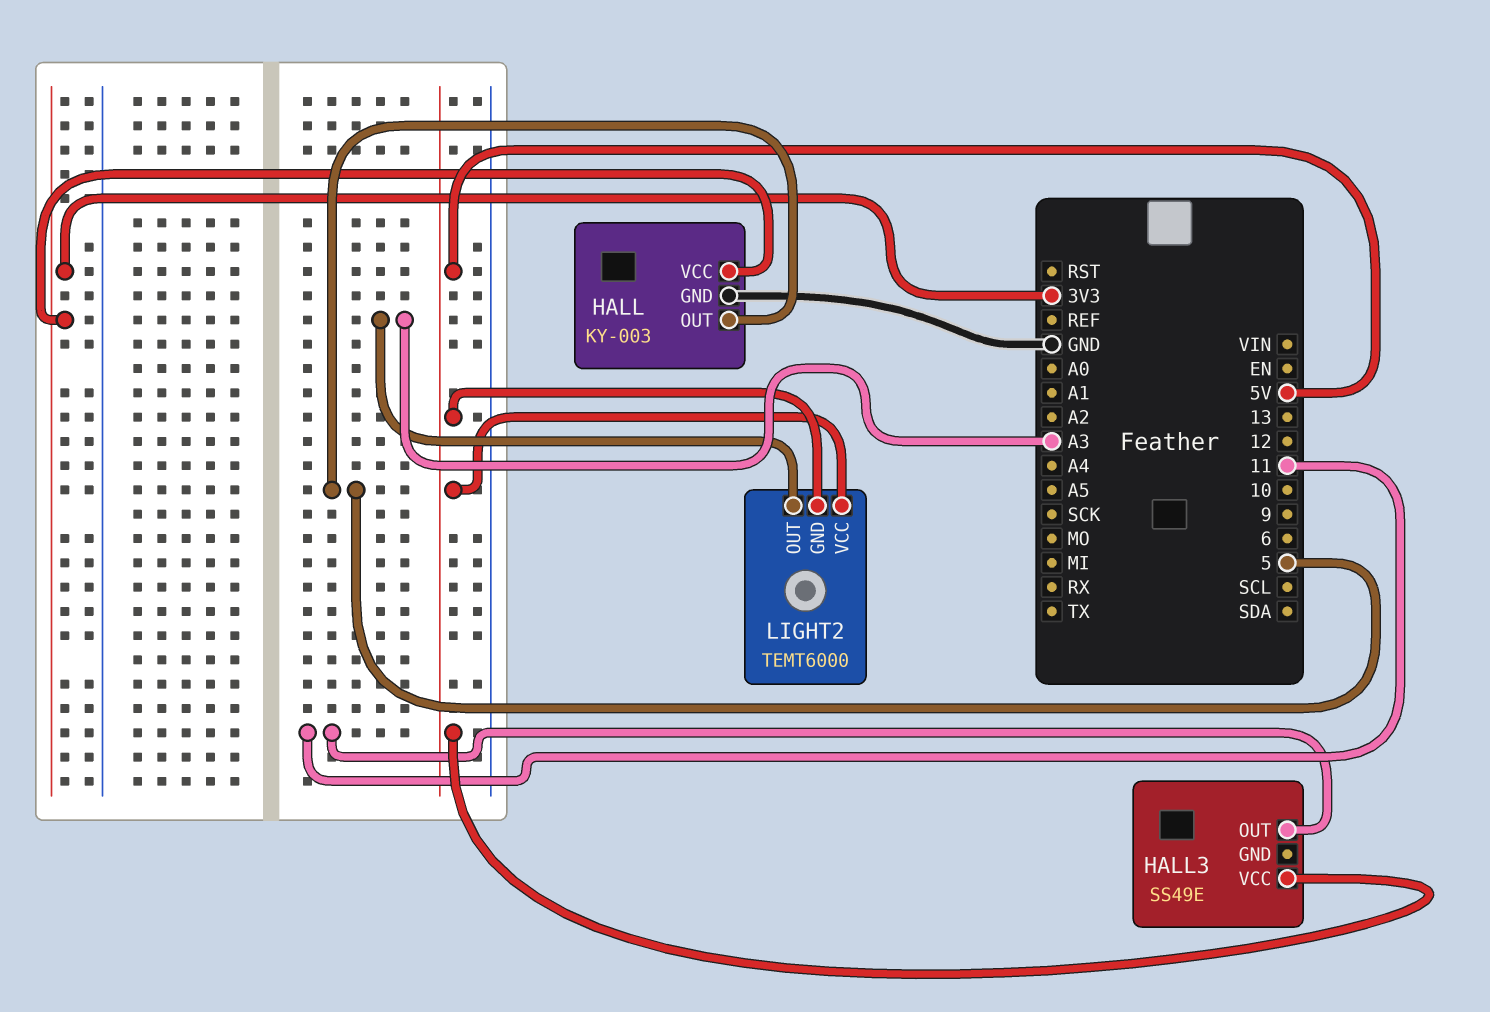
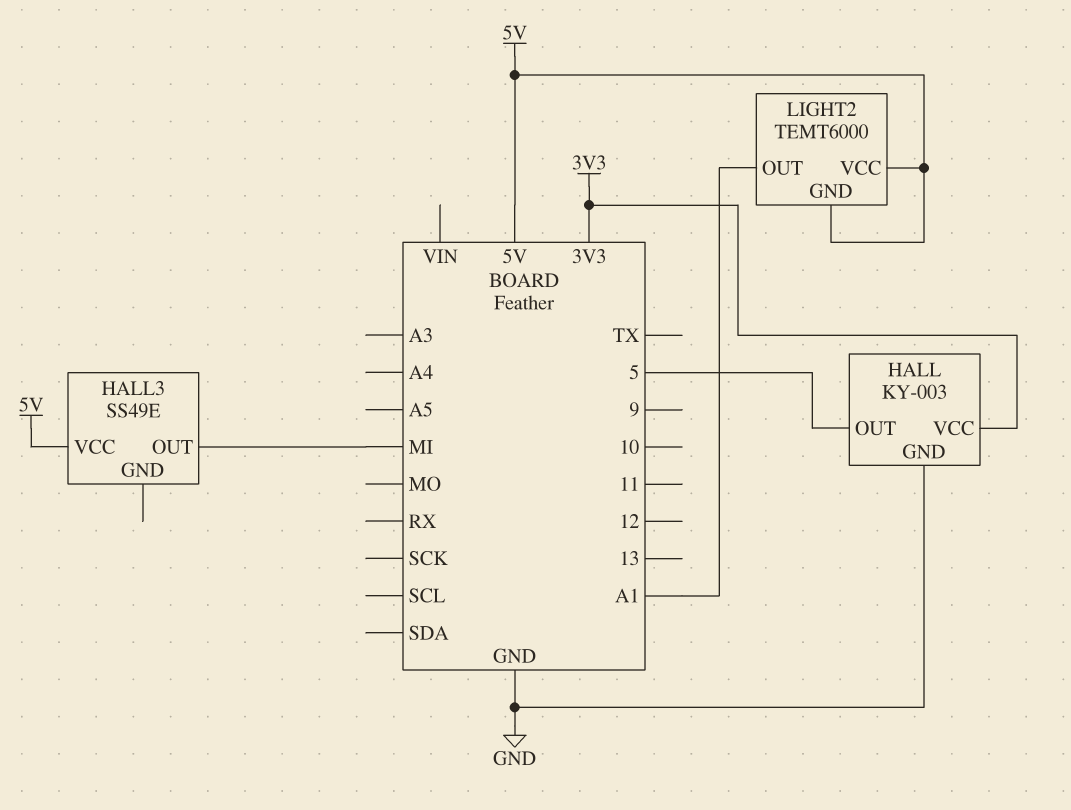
HALL3 pin OUT: 11 -> MI
LIGHT2 pin OUT: A3 -> A1

